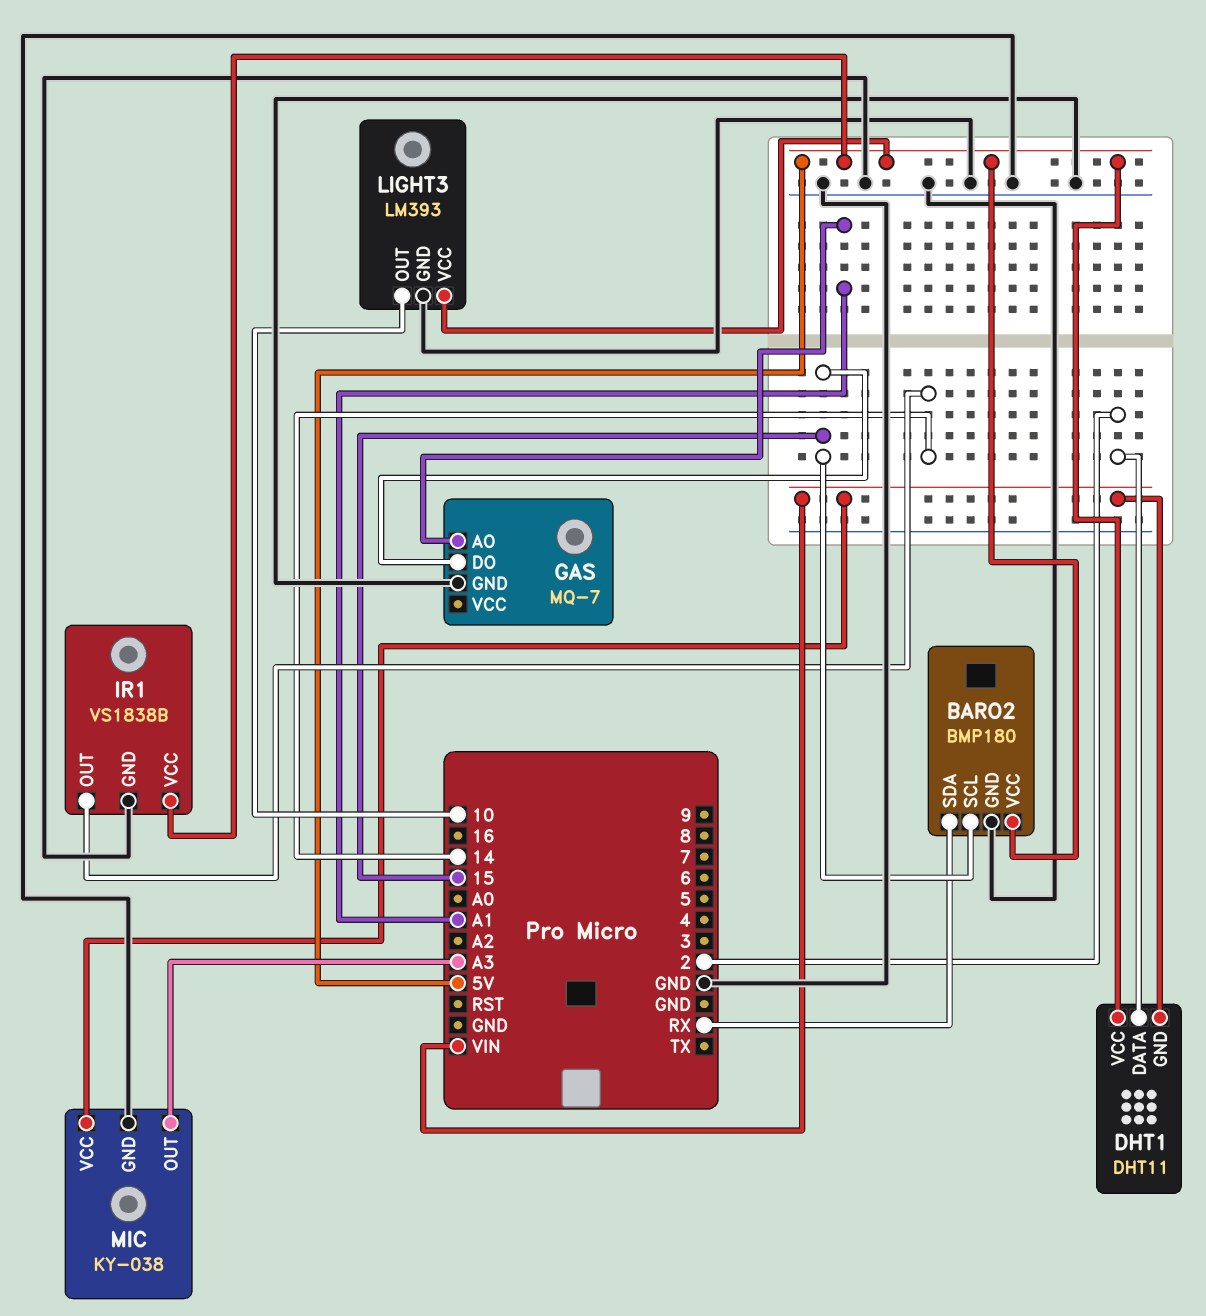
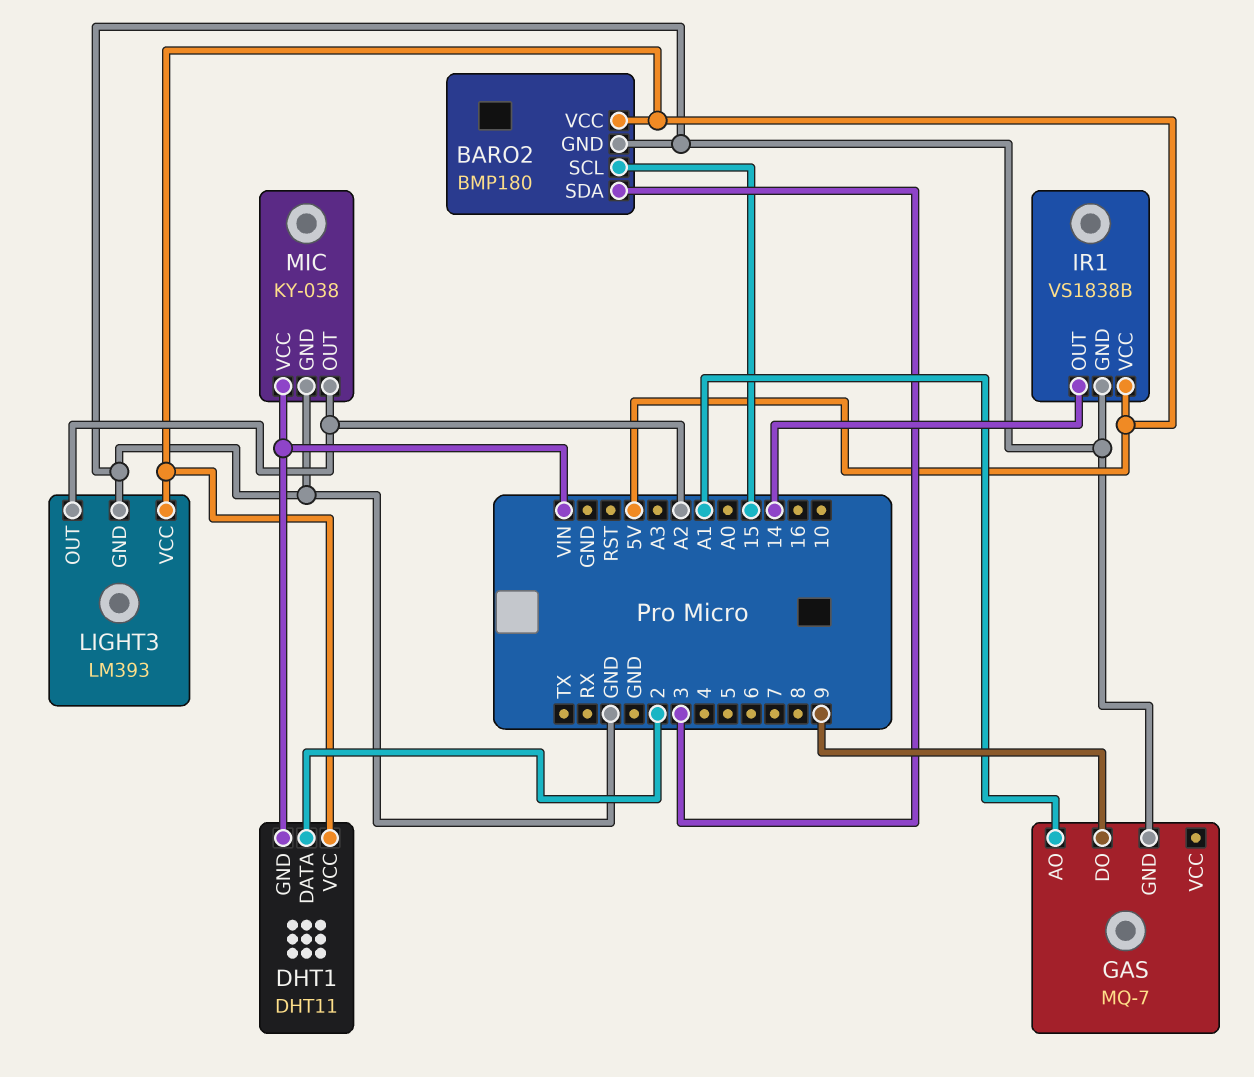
BARO2 pin SDA: RX -> 3
GAS pin DO: 15 -> 9
LIGHT3 pin OUT: 10 -> A2
MIC pin OUT: A3 -> A2

